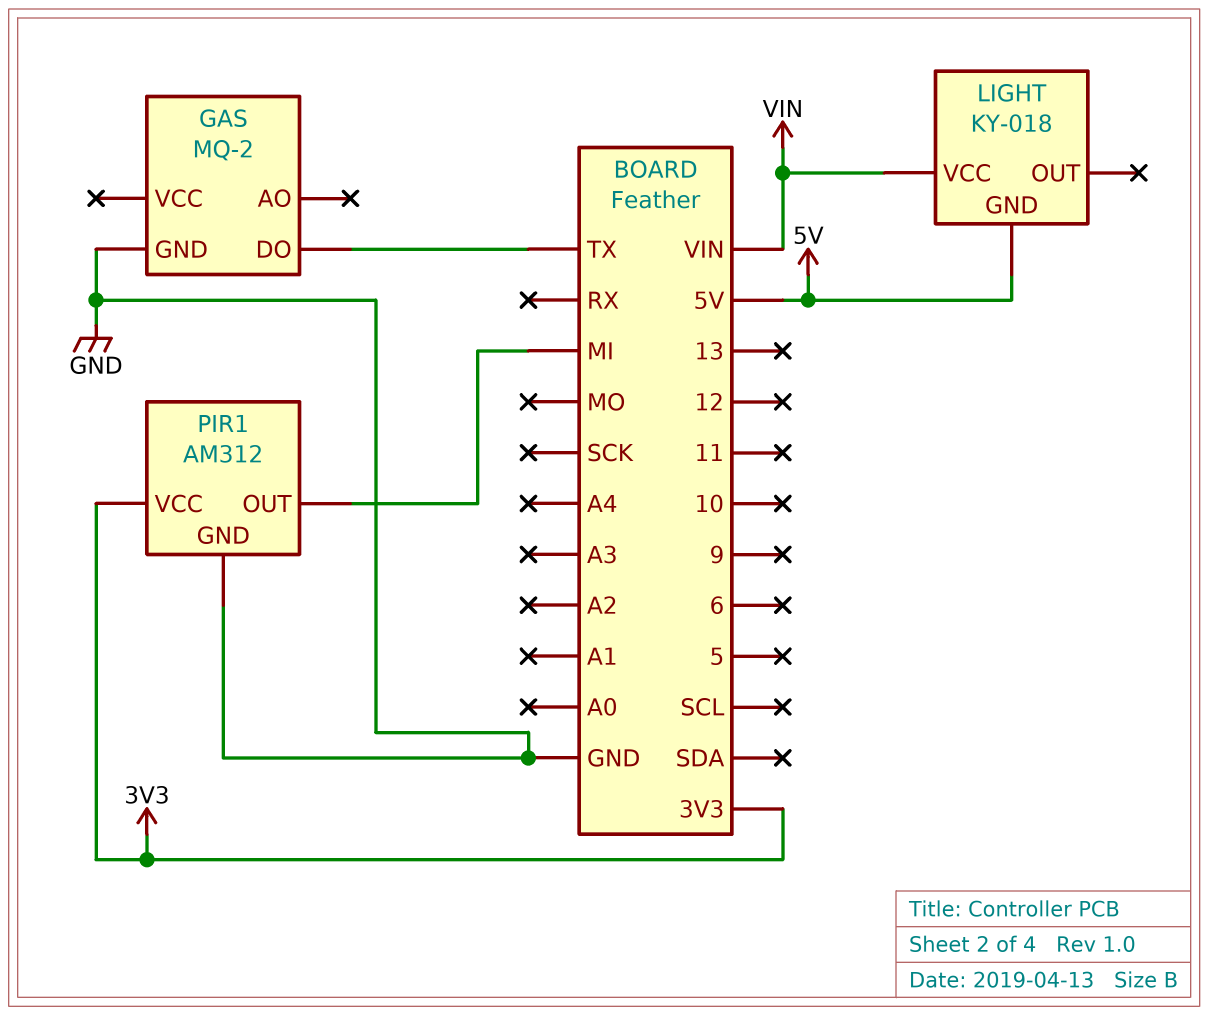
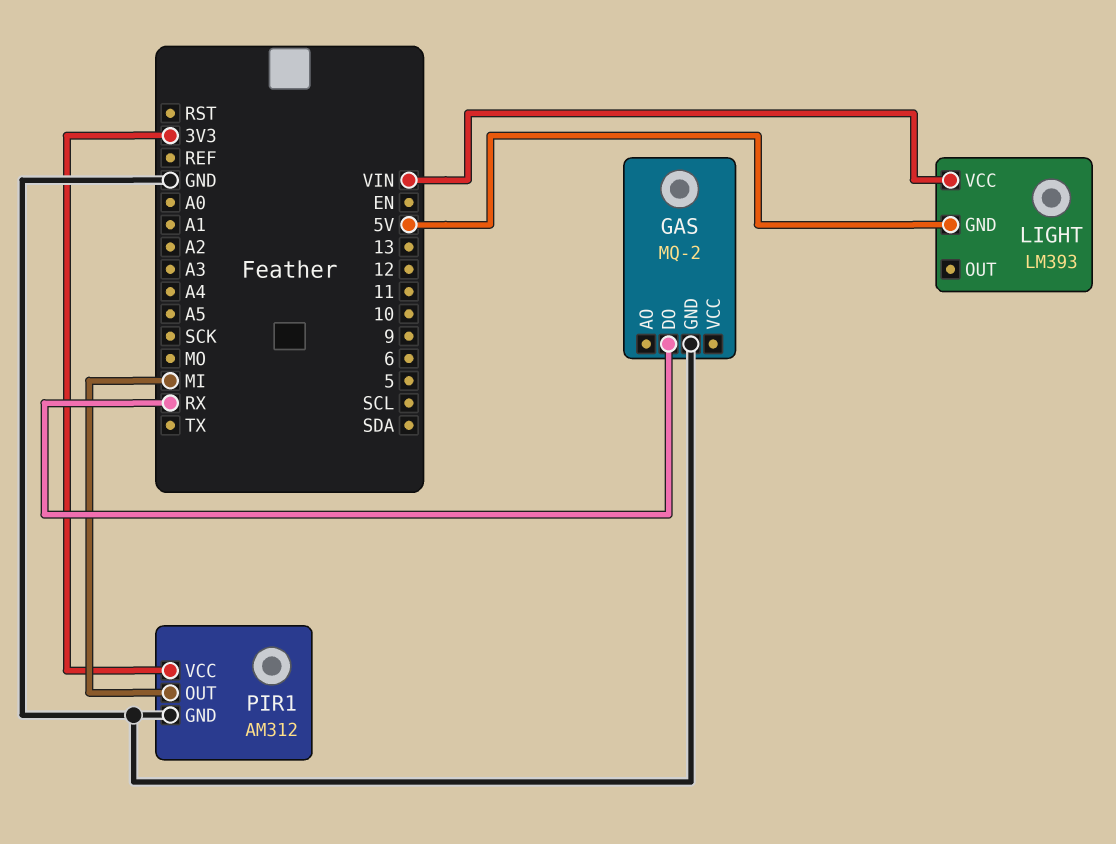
GAS pin DO: TX -> RX
LIGHT: KY-018 -> LM393

